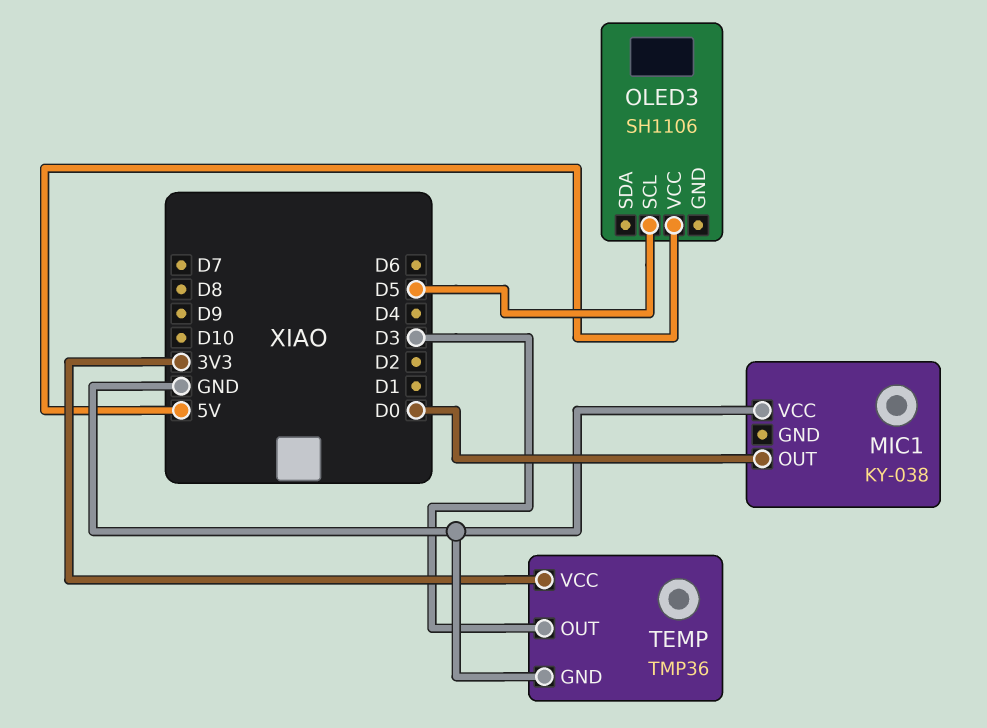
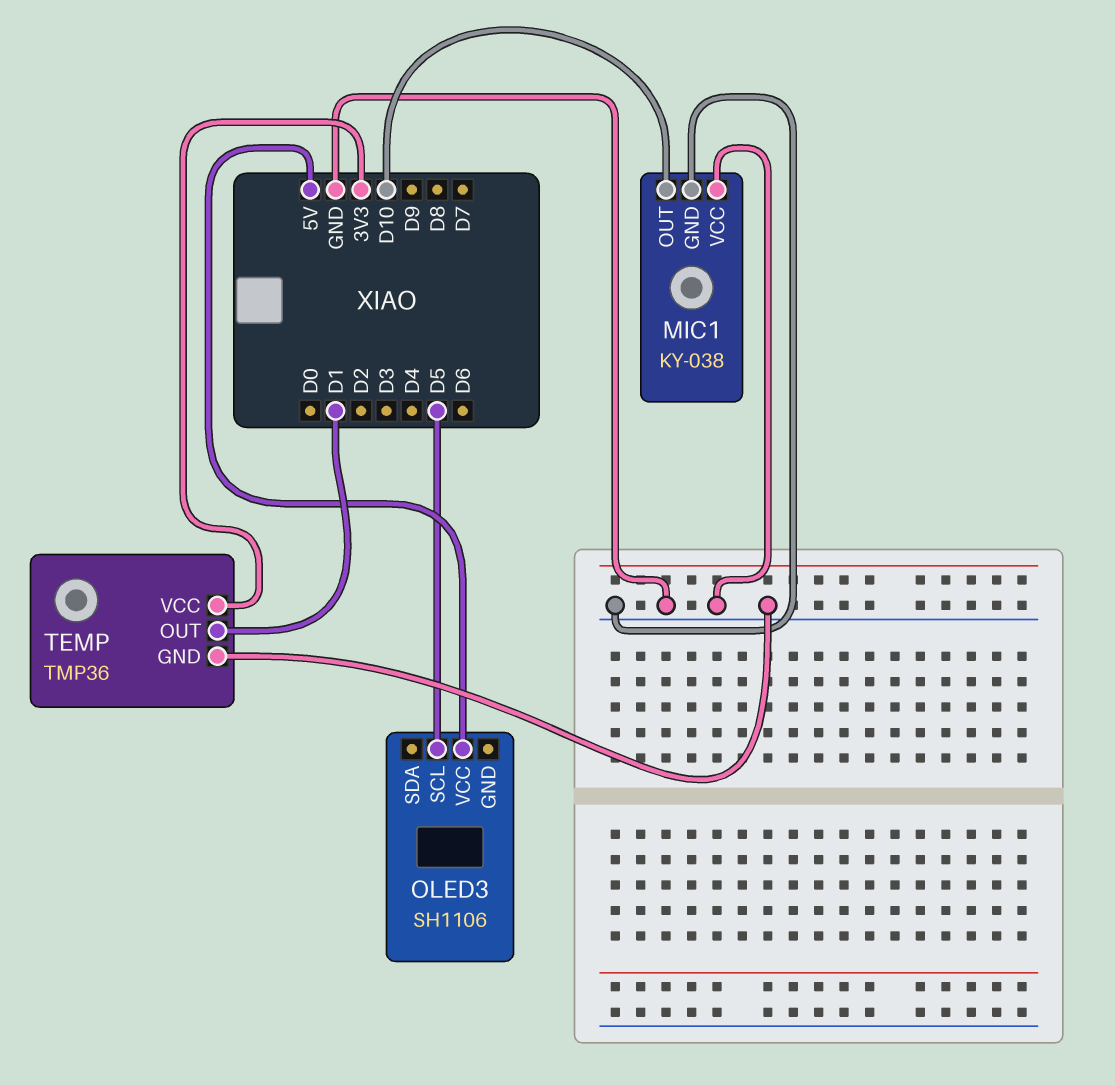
MIC1 pin GND: none -> GND
MIC1 pin OUT: D0 -> D10
TEMP pin OUT: D3 -> D1

